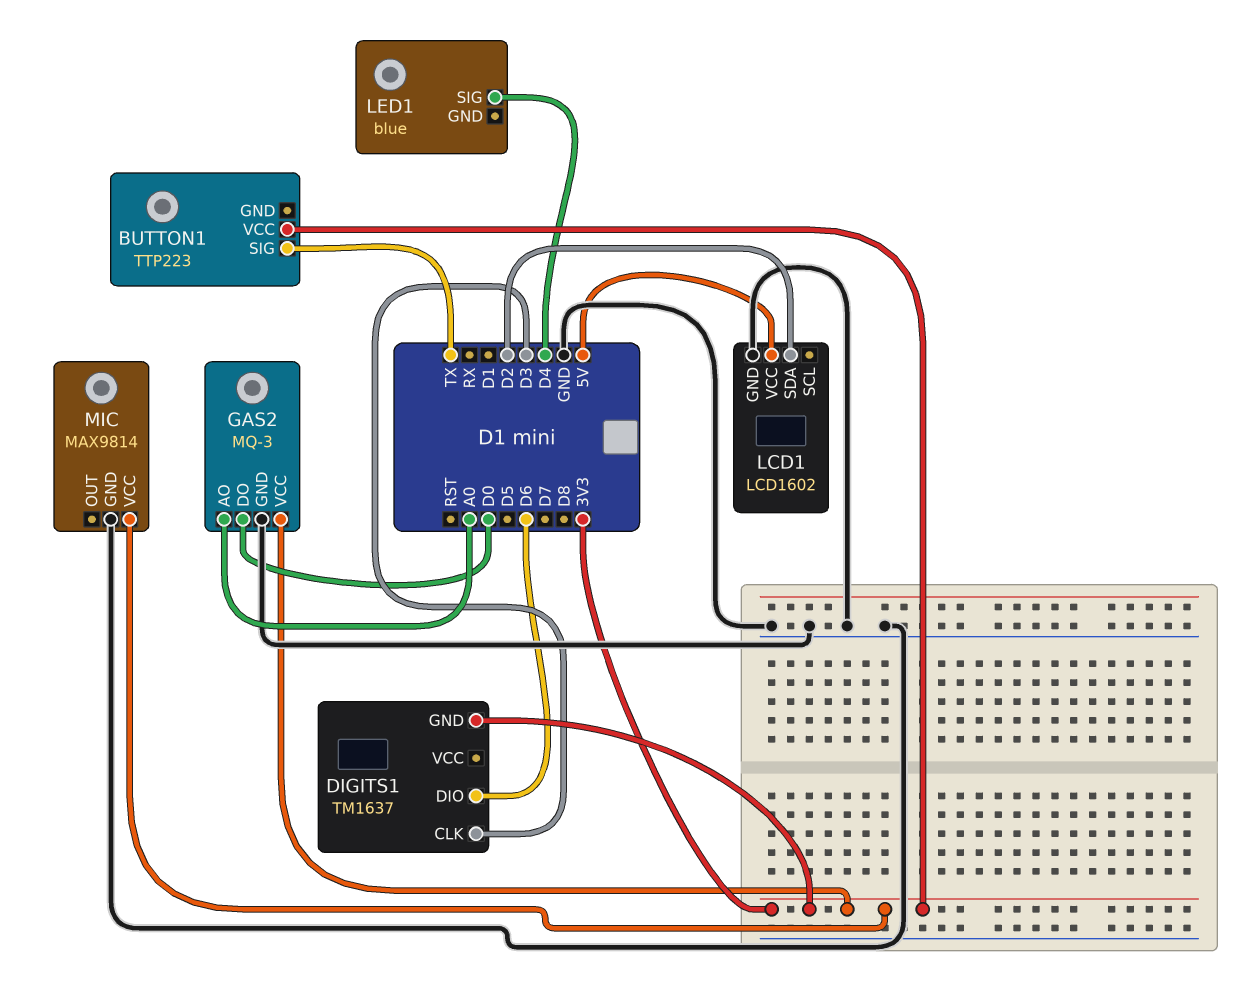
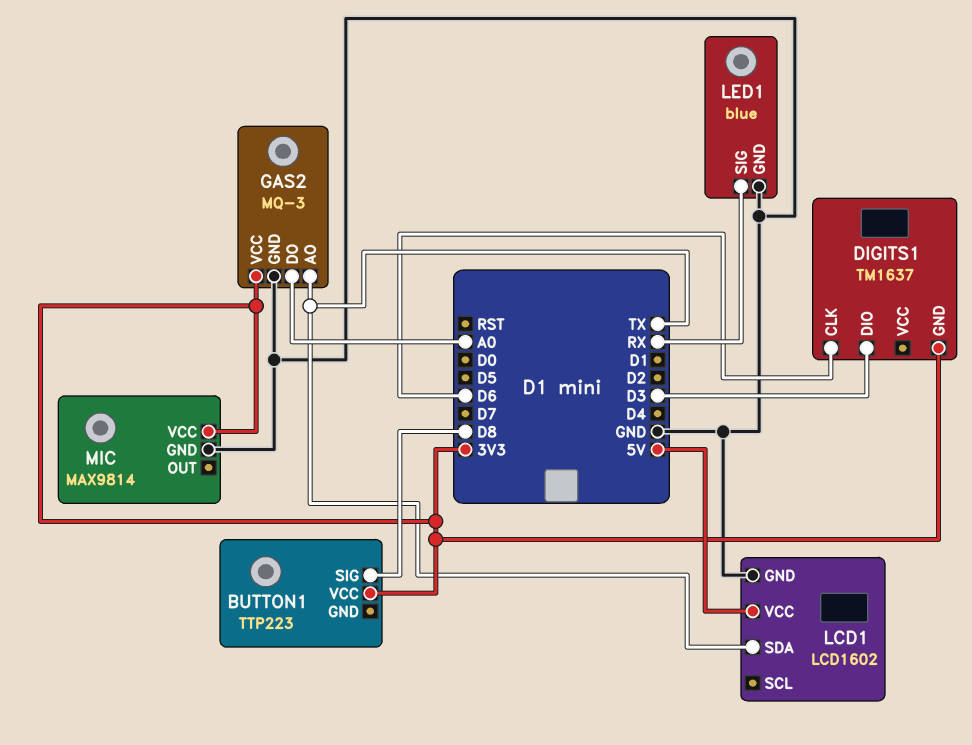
BUTTON1 pin SIG: TX -> D8
DIGITS1 pin CLK: D3 -> D6
DIGITS1 pin DIO: D6 -> D3
GAS2 pin AO: A0 -> TX
GAS2 pin DO: D0 -> A0
LCD1 pin SDA: D2 -> TX
LED1 pin GND: none -> GND
LED1 pin SIG: D4 -> RX

